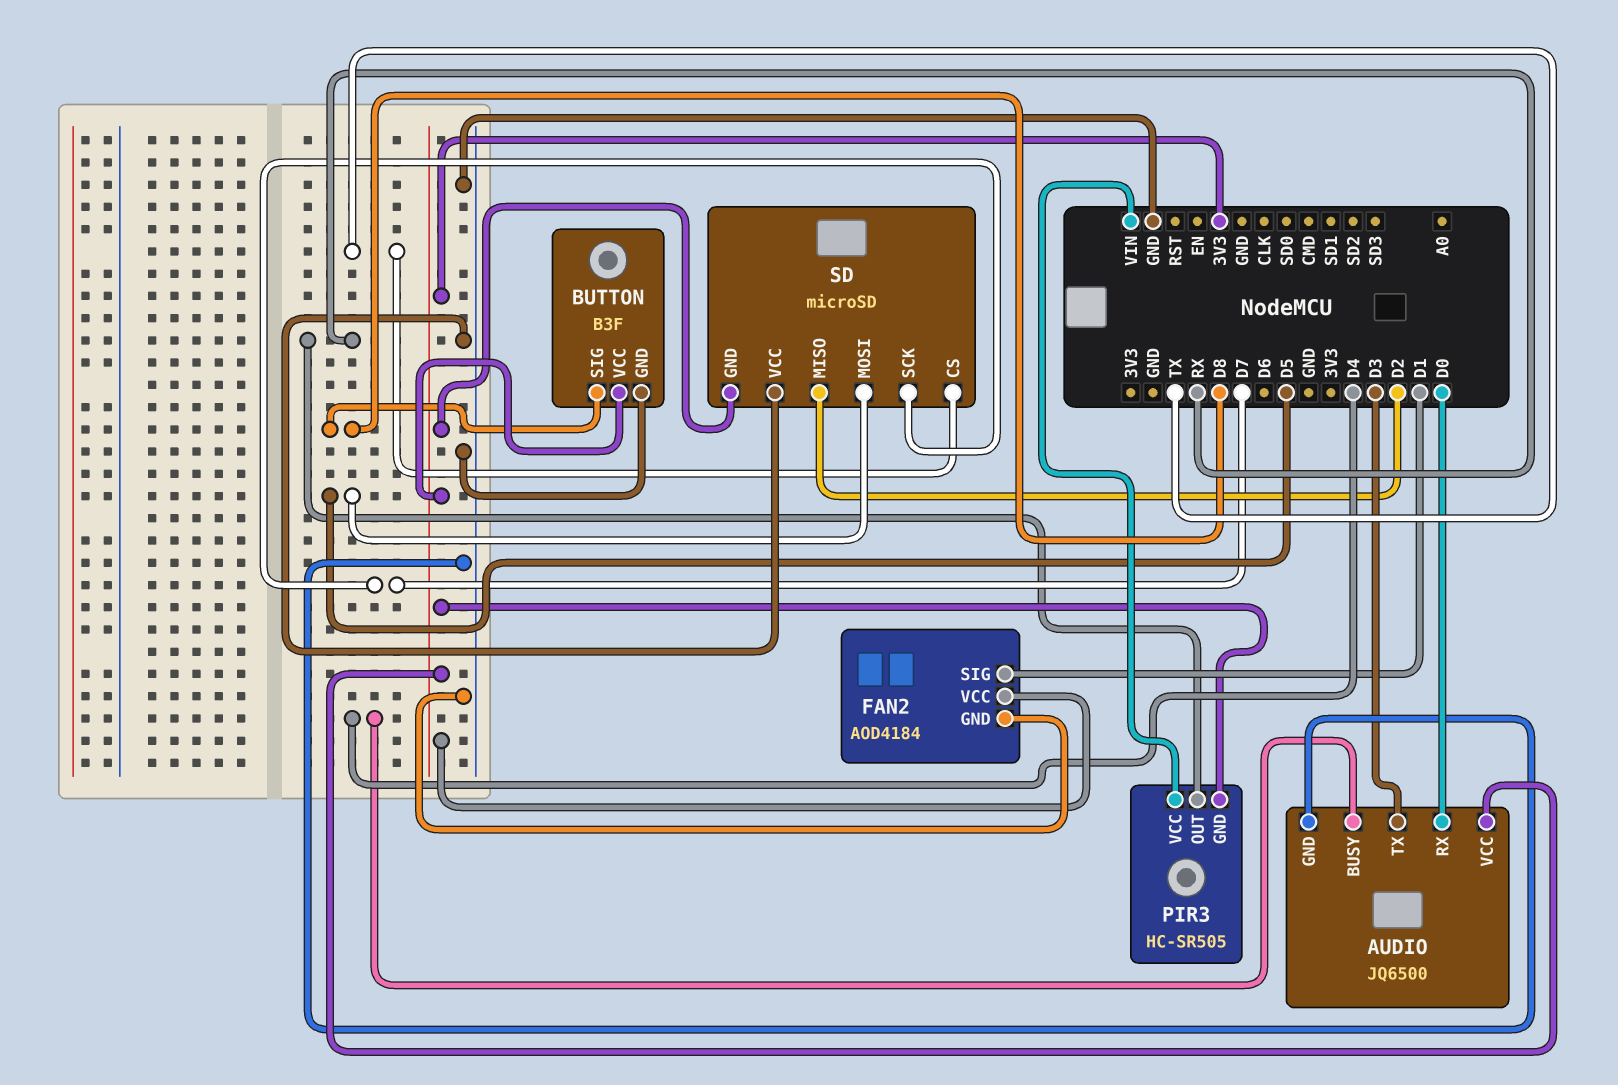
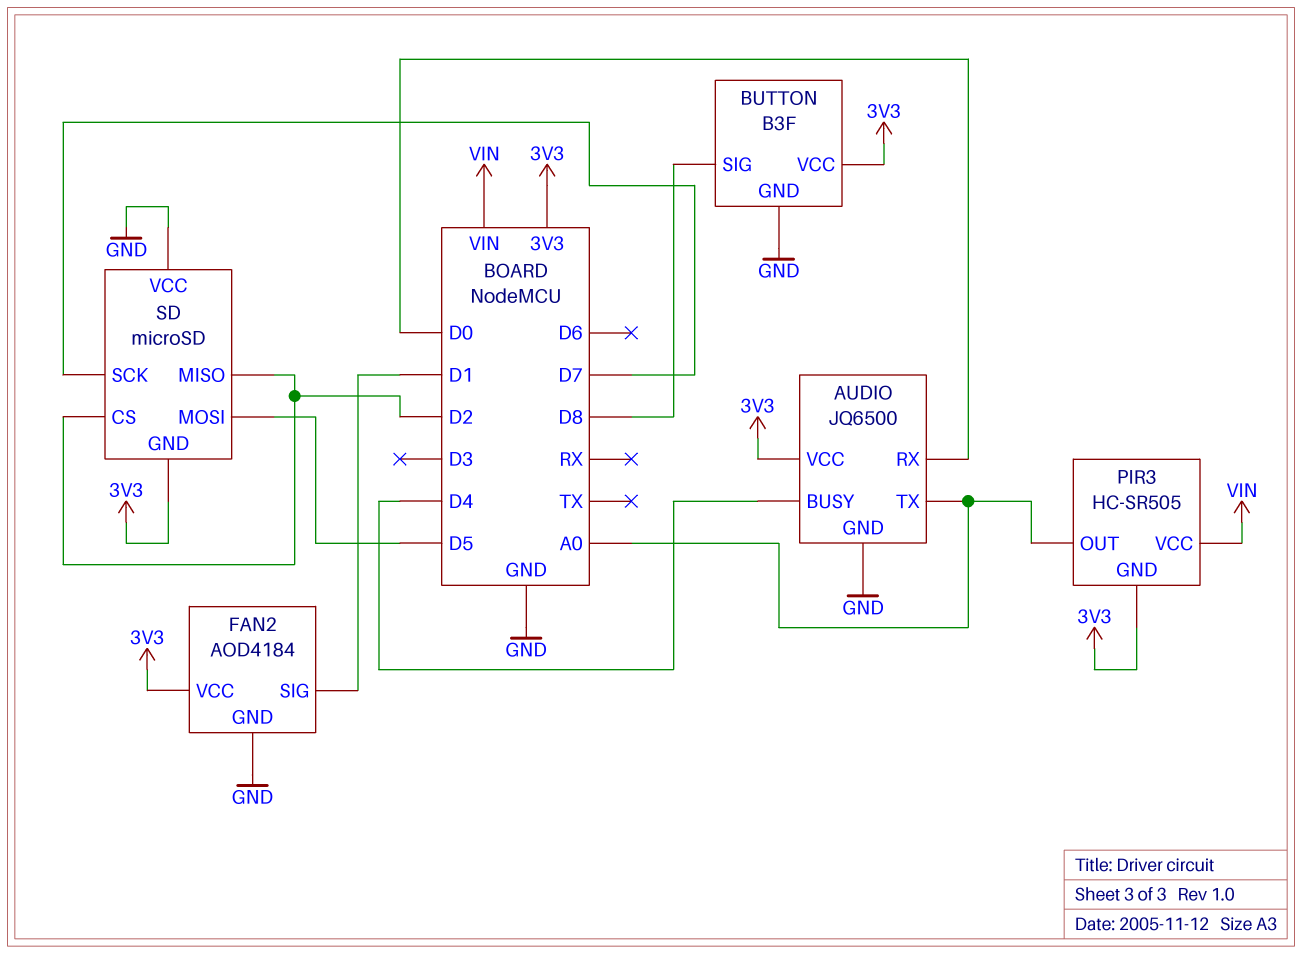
AUDIO pin TX: D3 -> A0
PIR3 pin OUT: RX -> A0
SD pin CS: TX -> D2

